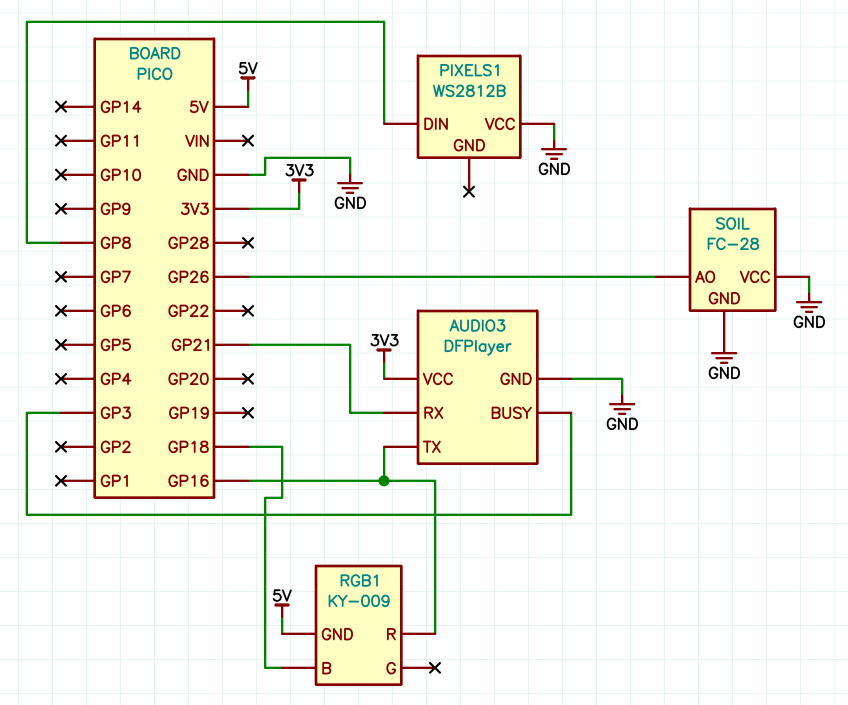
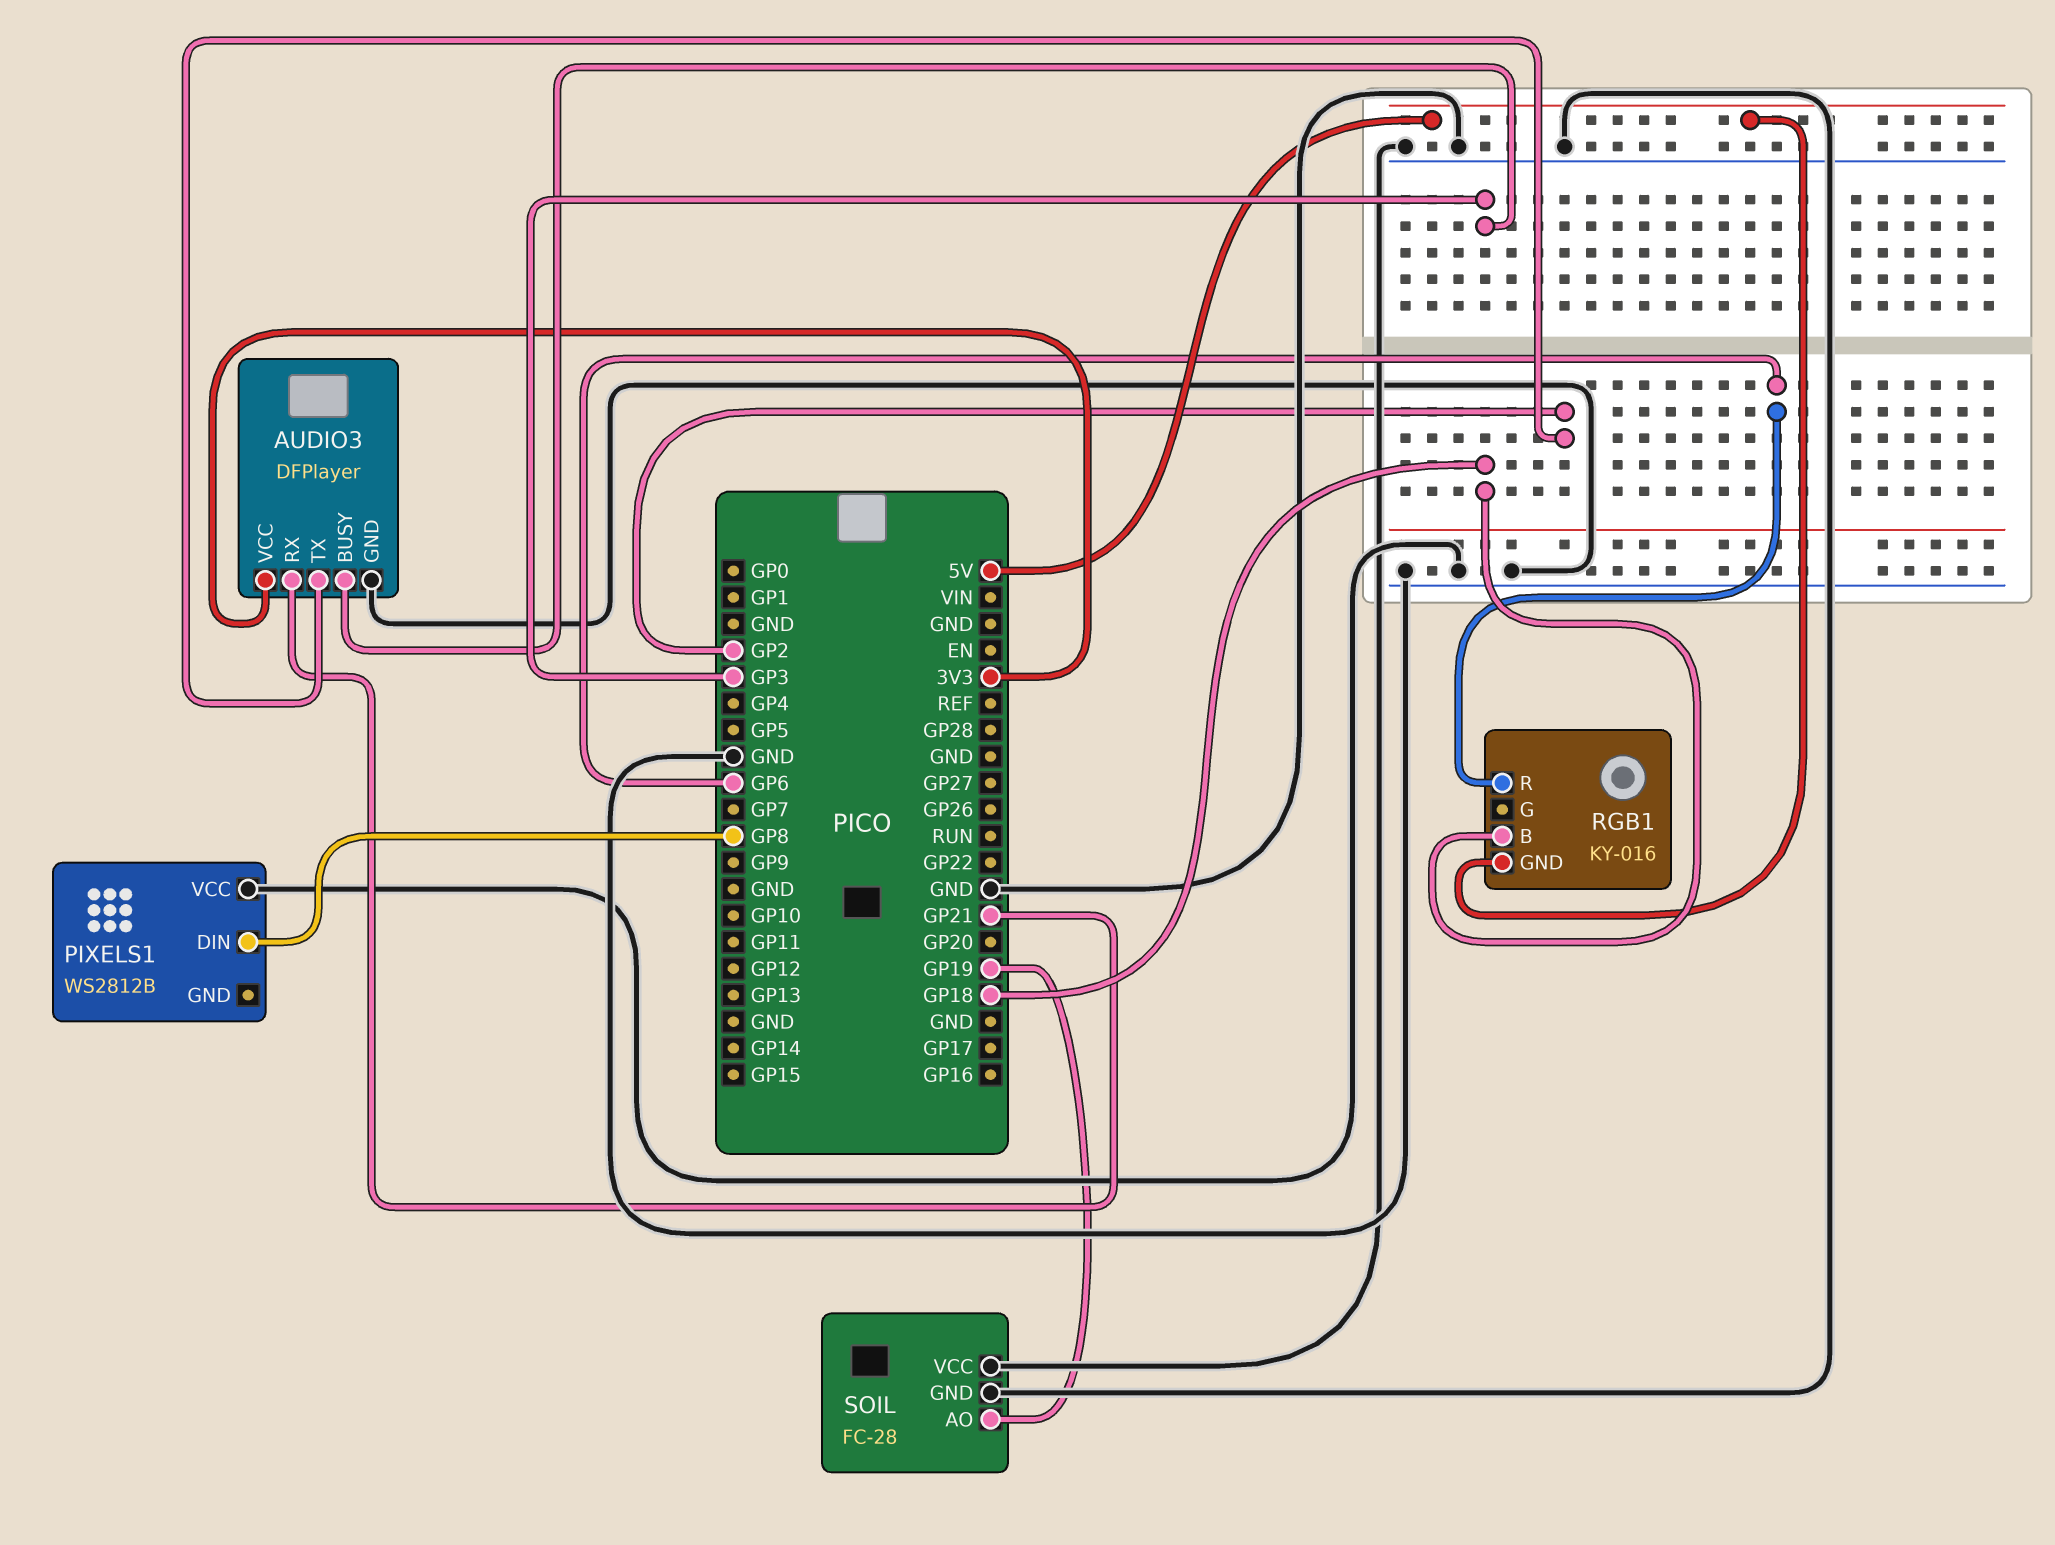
AUDIO3 pin TX: GP16 -> GP2
RGB1: KY-009 -> KY-016
RGB1 pin R: GP16 -> GP6
SOIL pin AO: GP26 -> GP19

